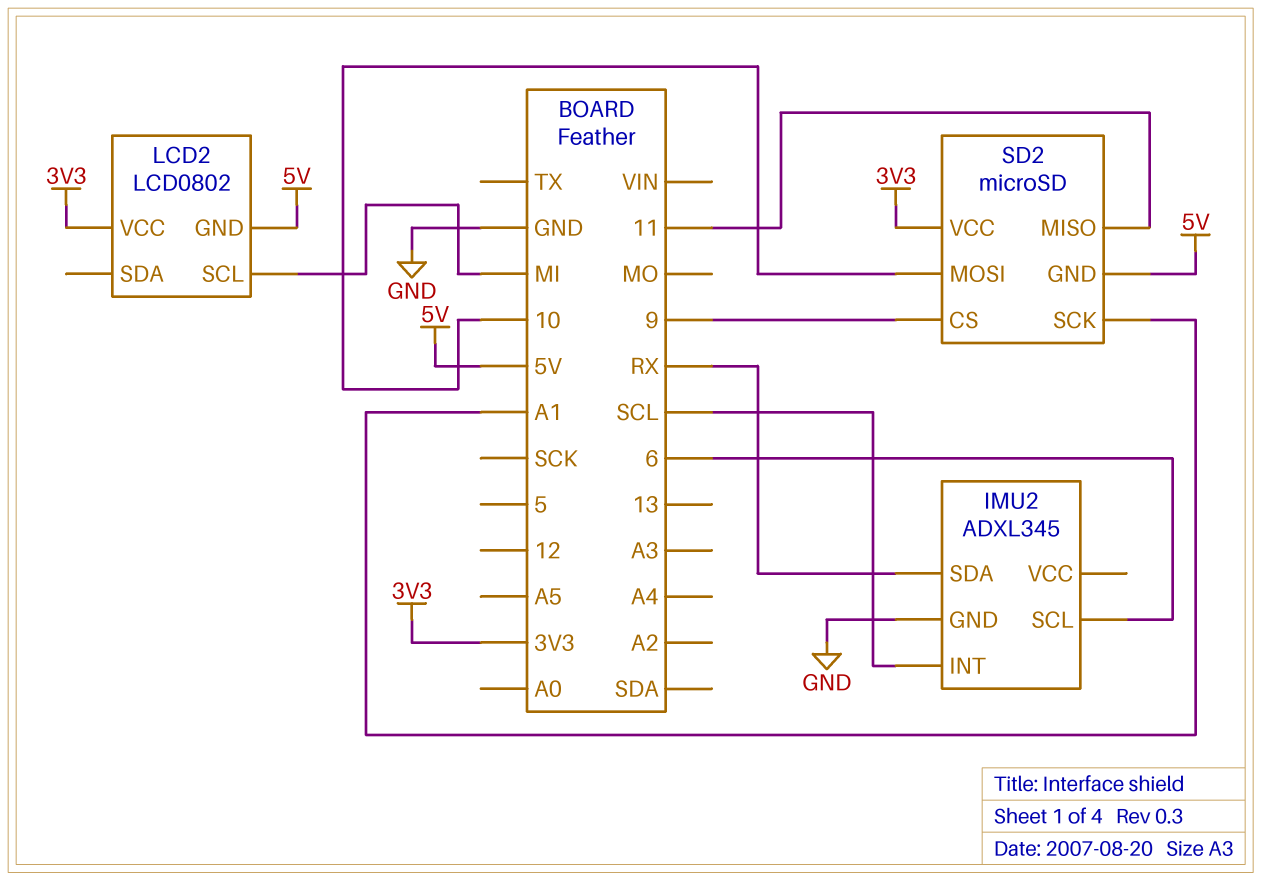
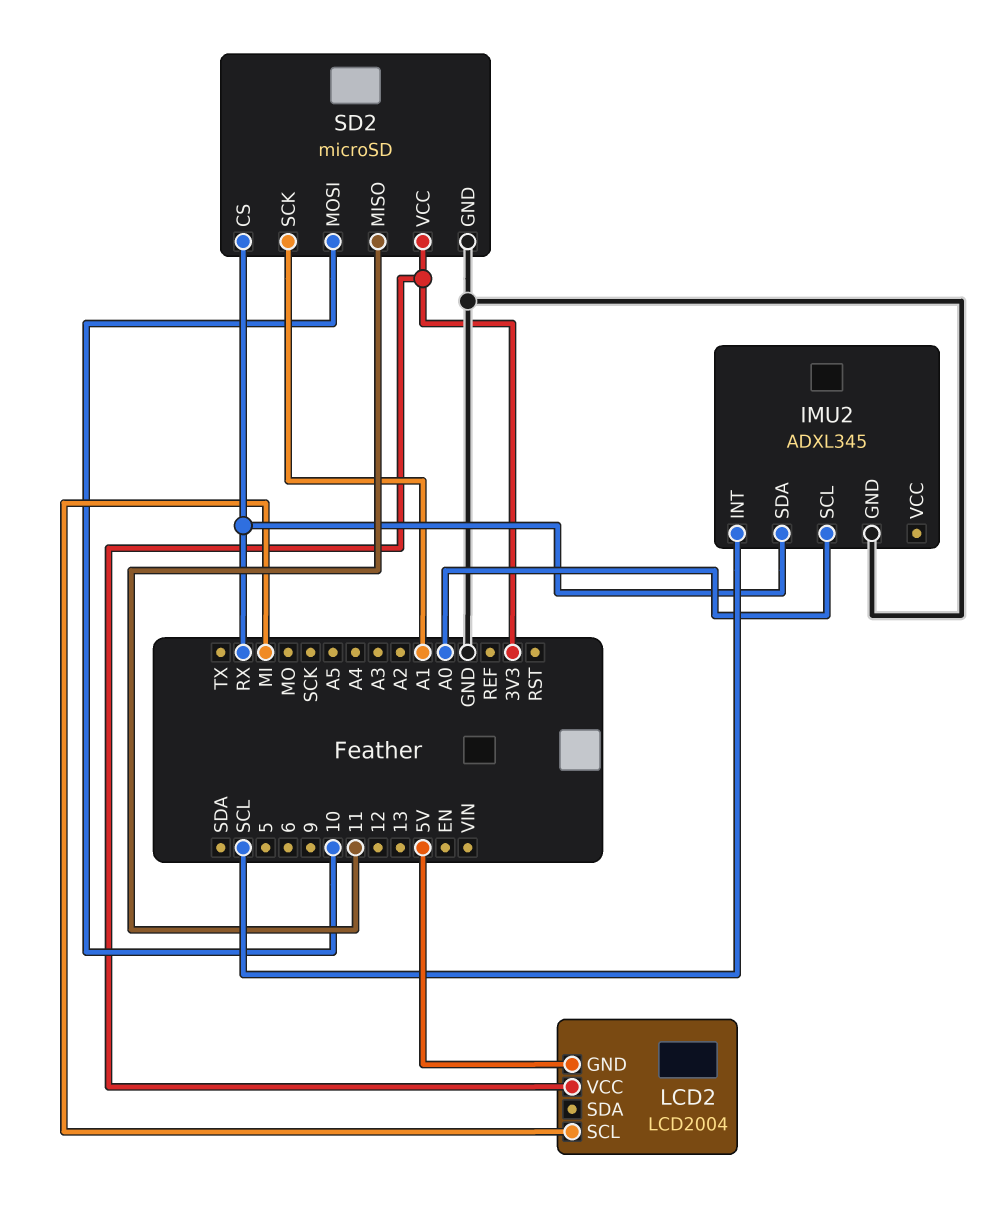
IMU2 pin SCL: 6 -> A0
LCD2: LCD0802 -> LCD2004
SD2 pin CS: 9 -> RX
SD2 pin GND: 5V -> GND

